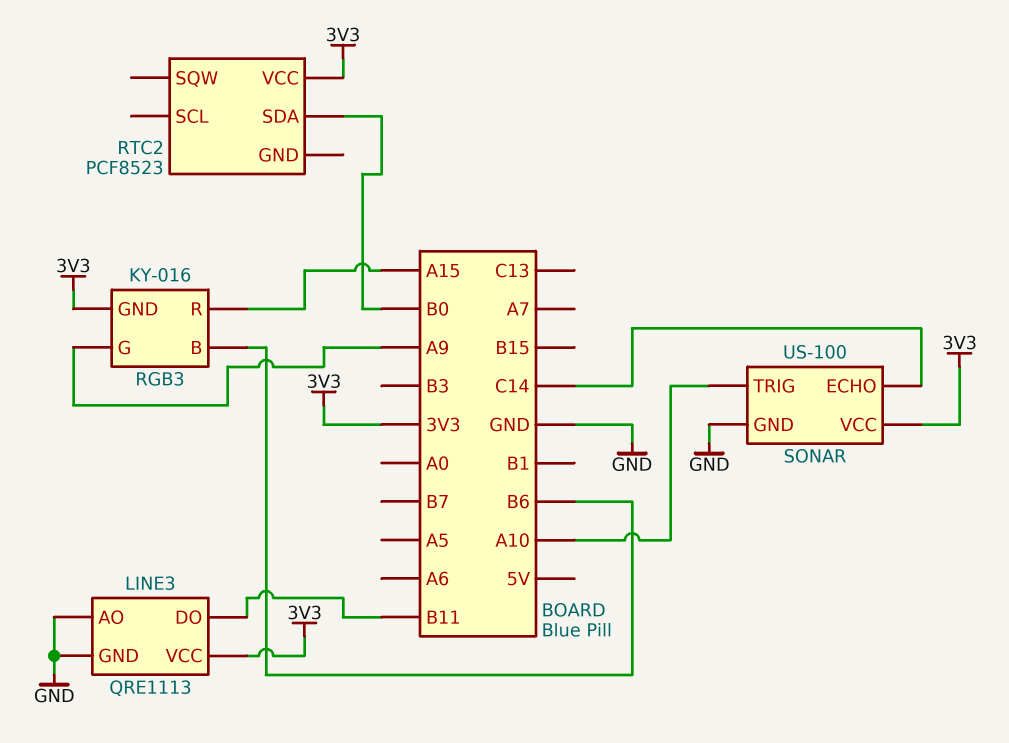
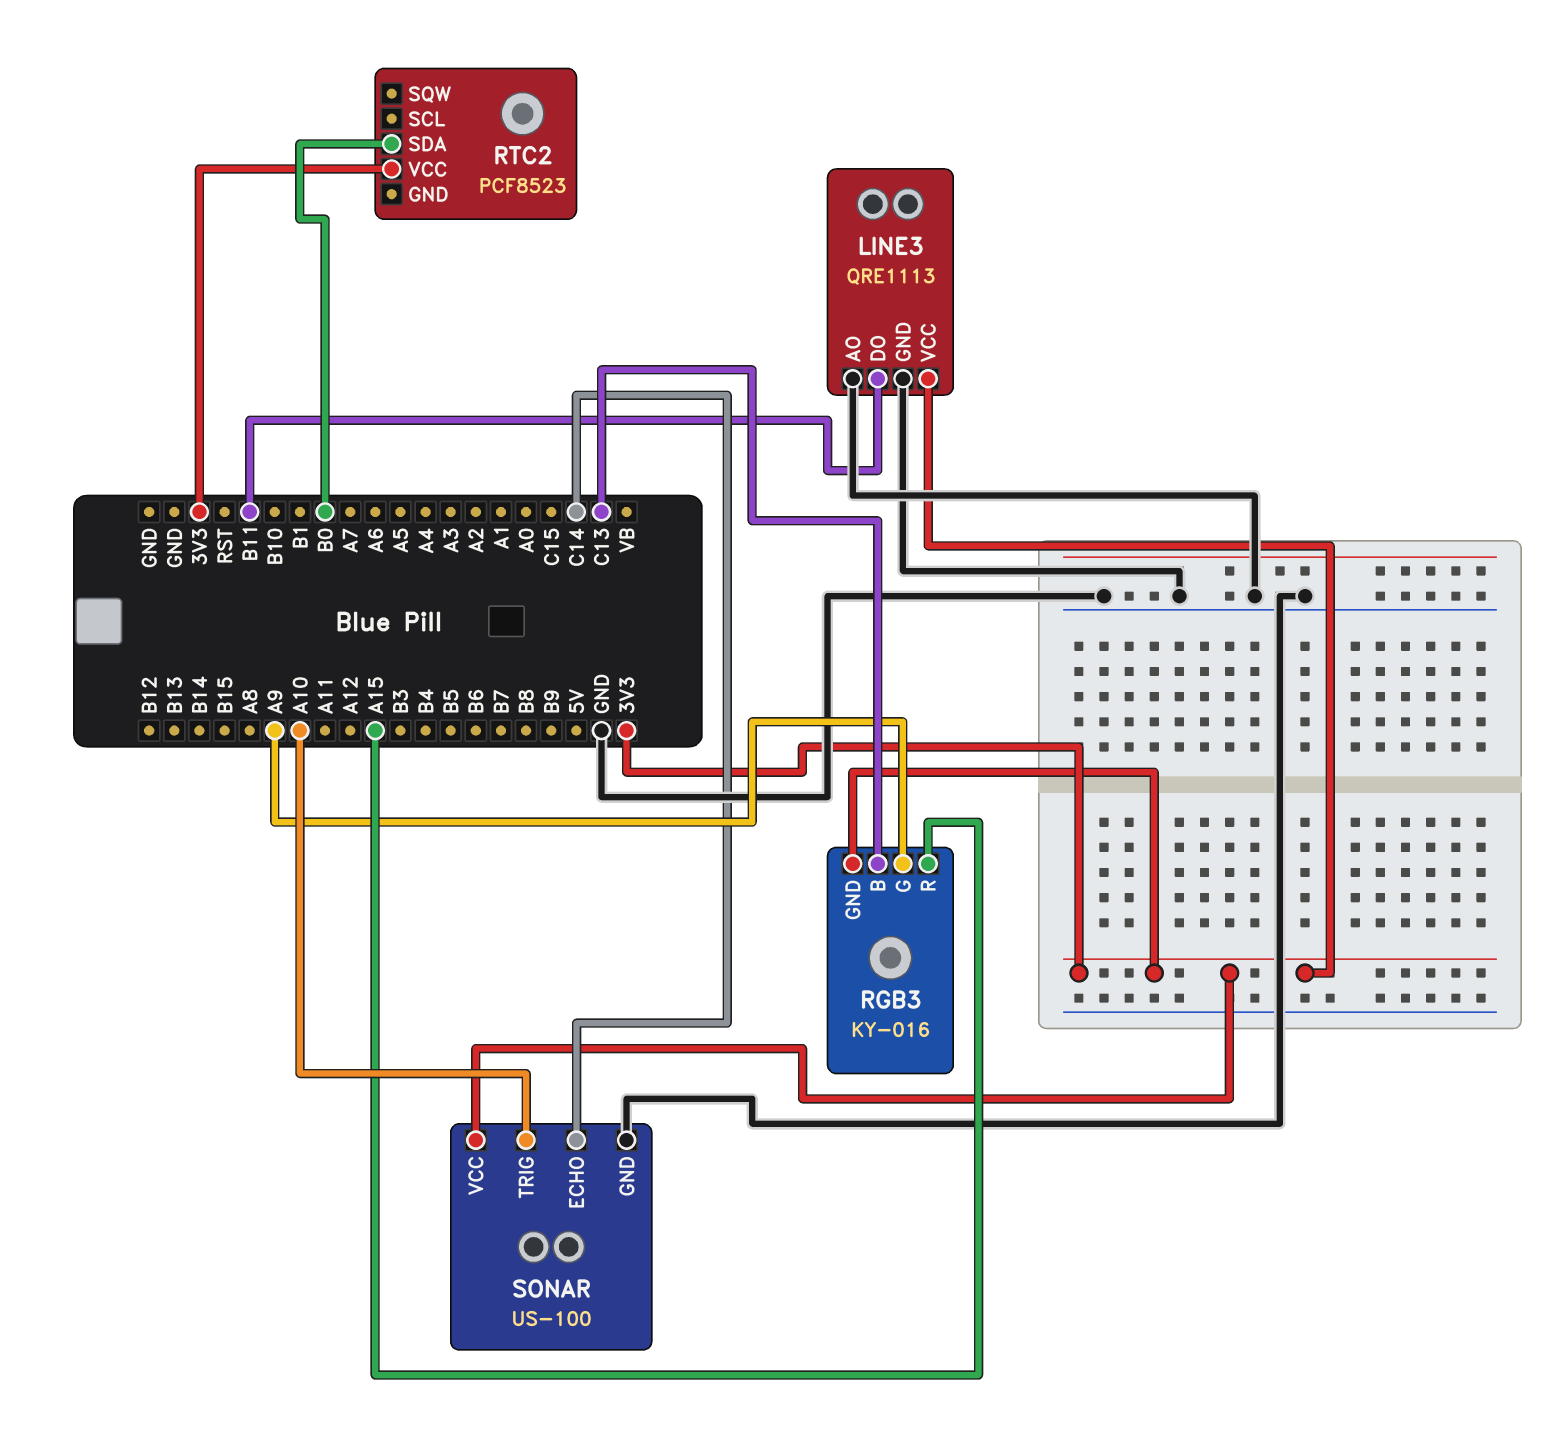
RGB3 pin B: B6 -> C13

